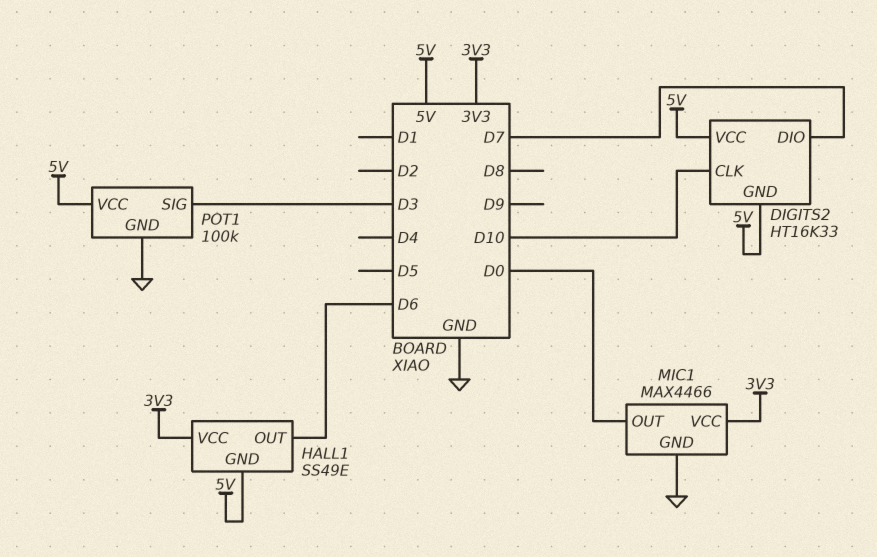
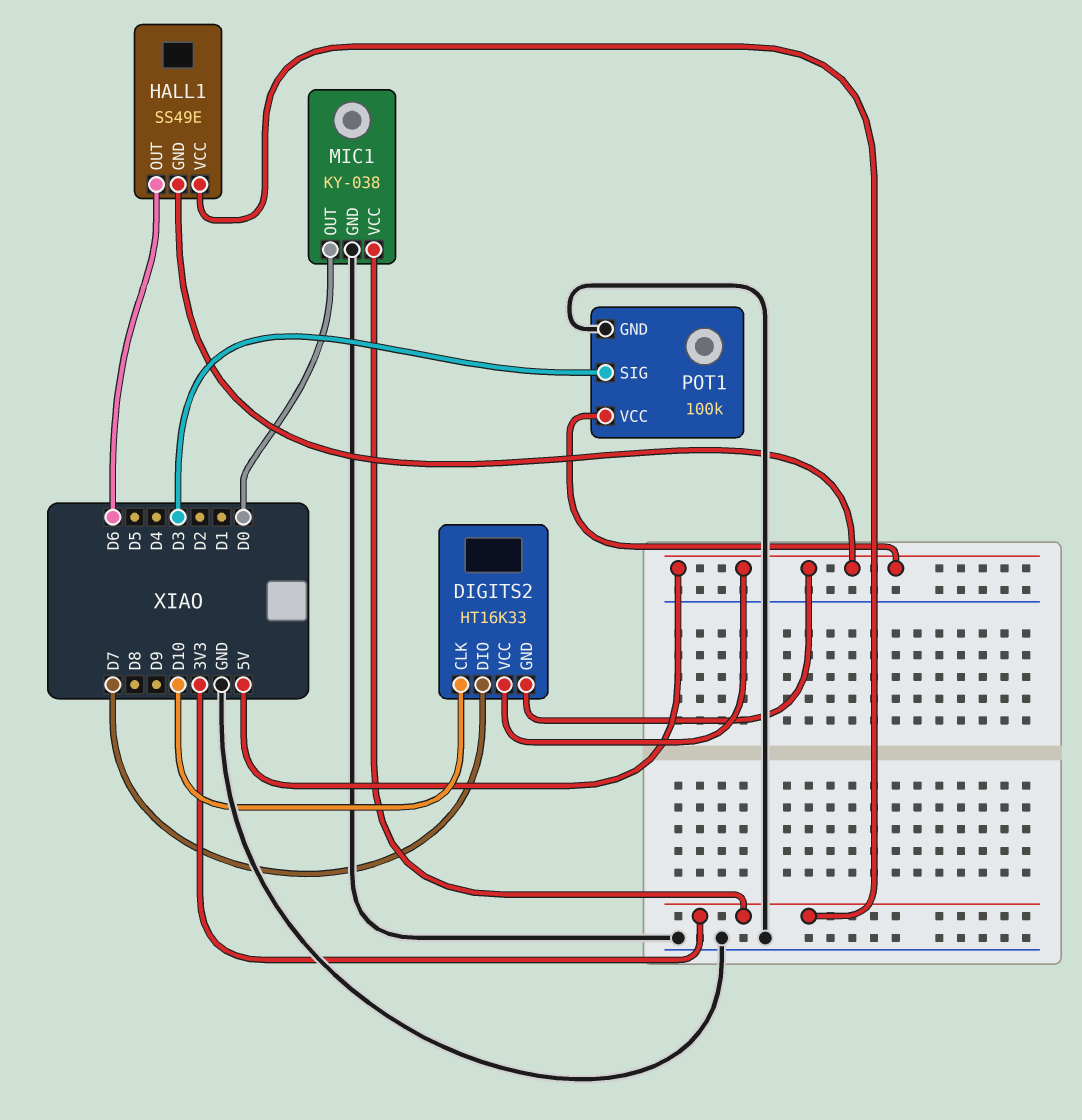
MIC1: MAX4466 -> KY-038

